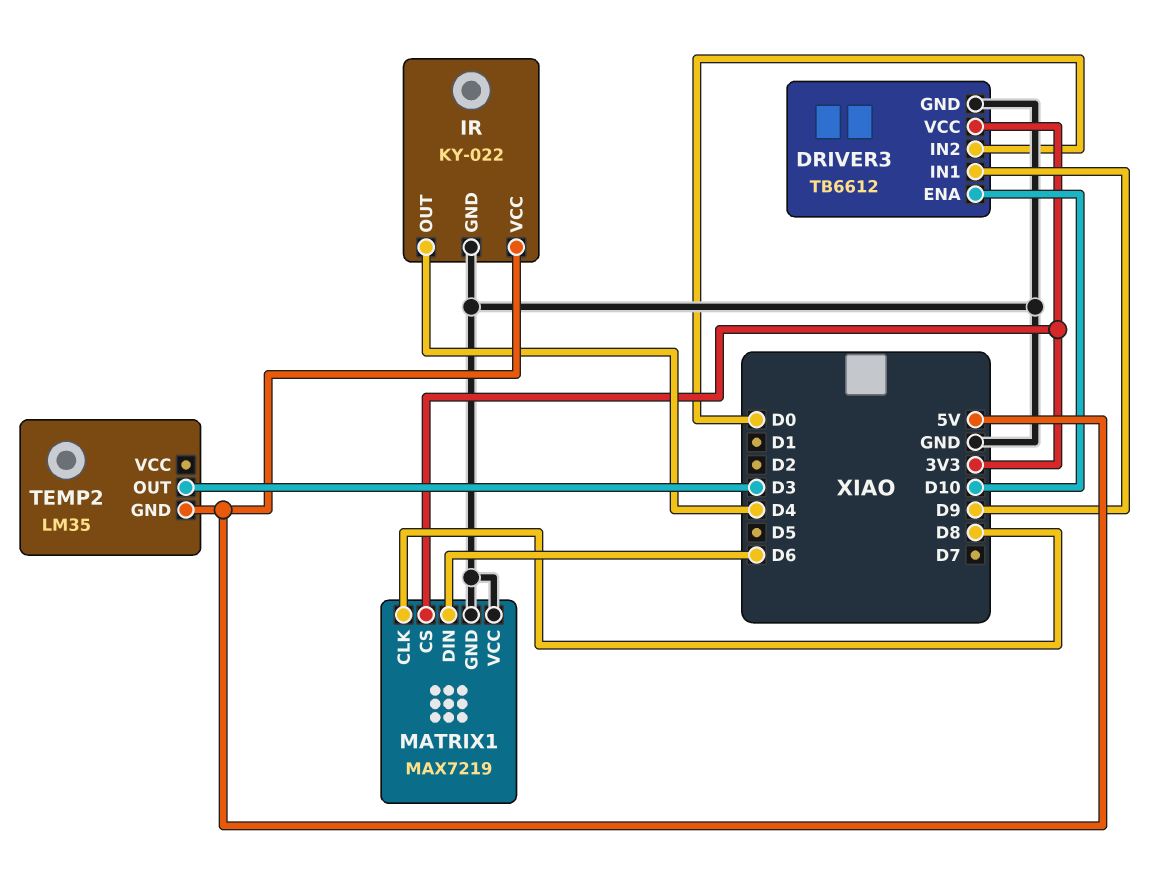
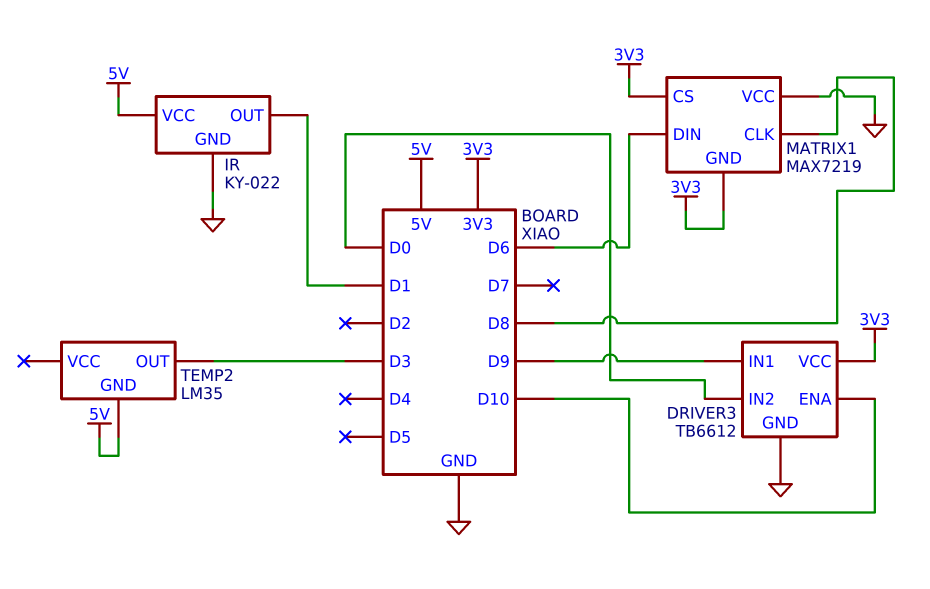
IR pin OUT: D4 -> D1
MATRIX1 pin GND: GND -> 3V3

